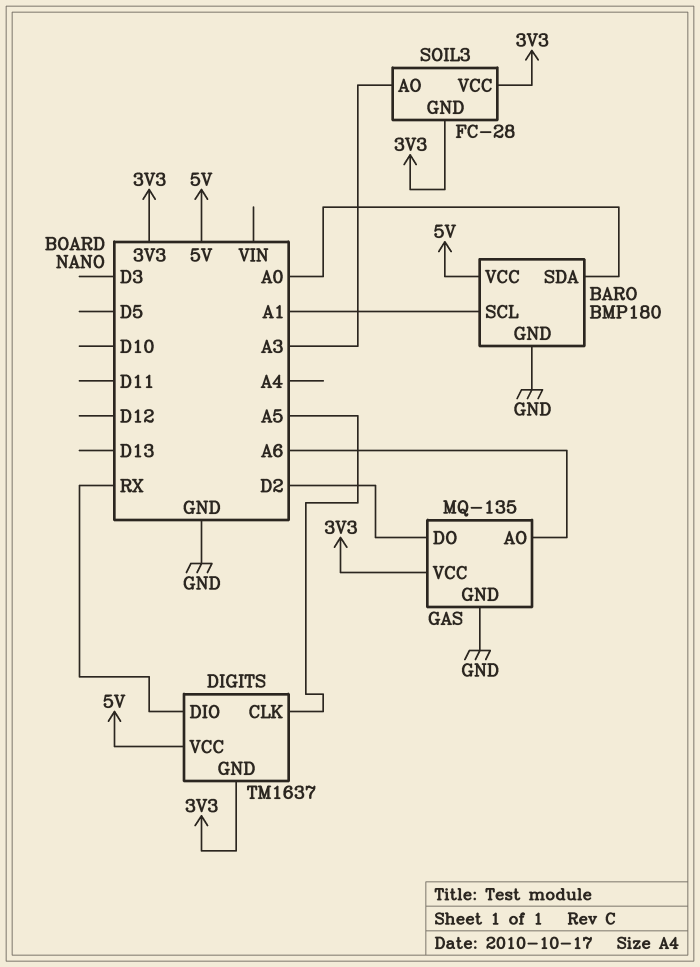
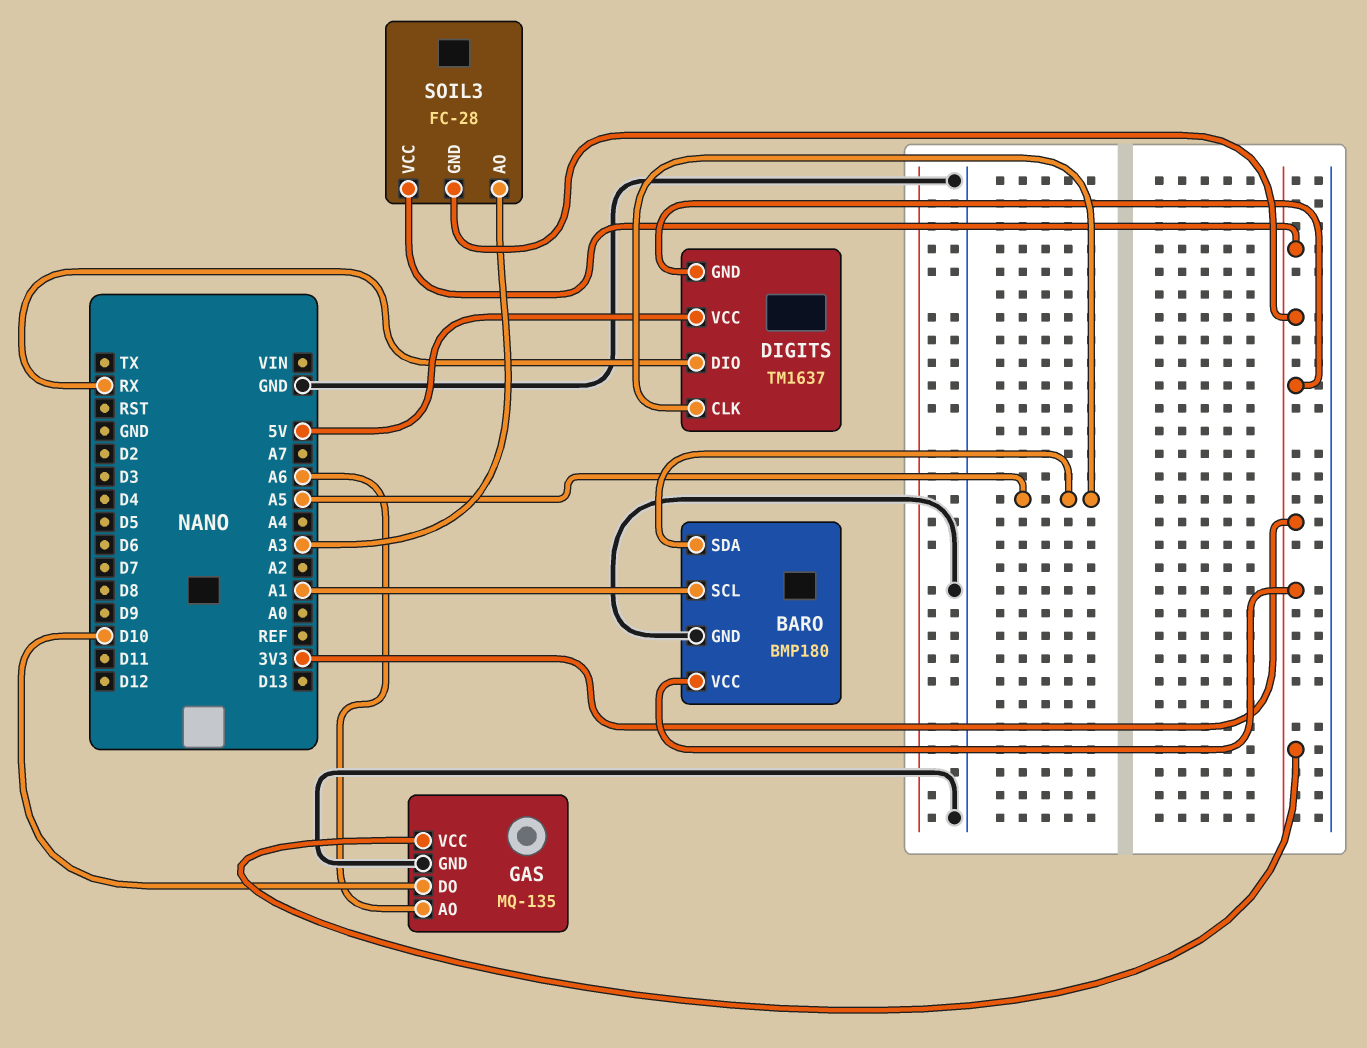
BARO pin SDA: A0 -> A5
BARO pin VCC: 5V -> 3V3
GAS pin DO: D2 -> D10

